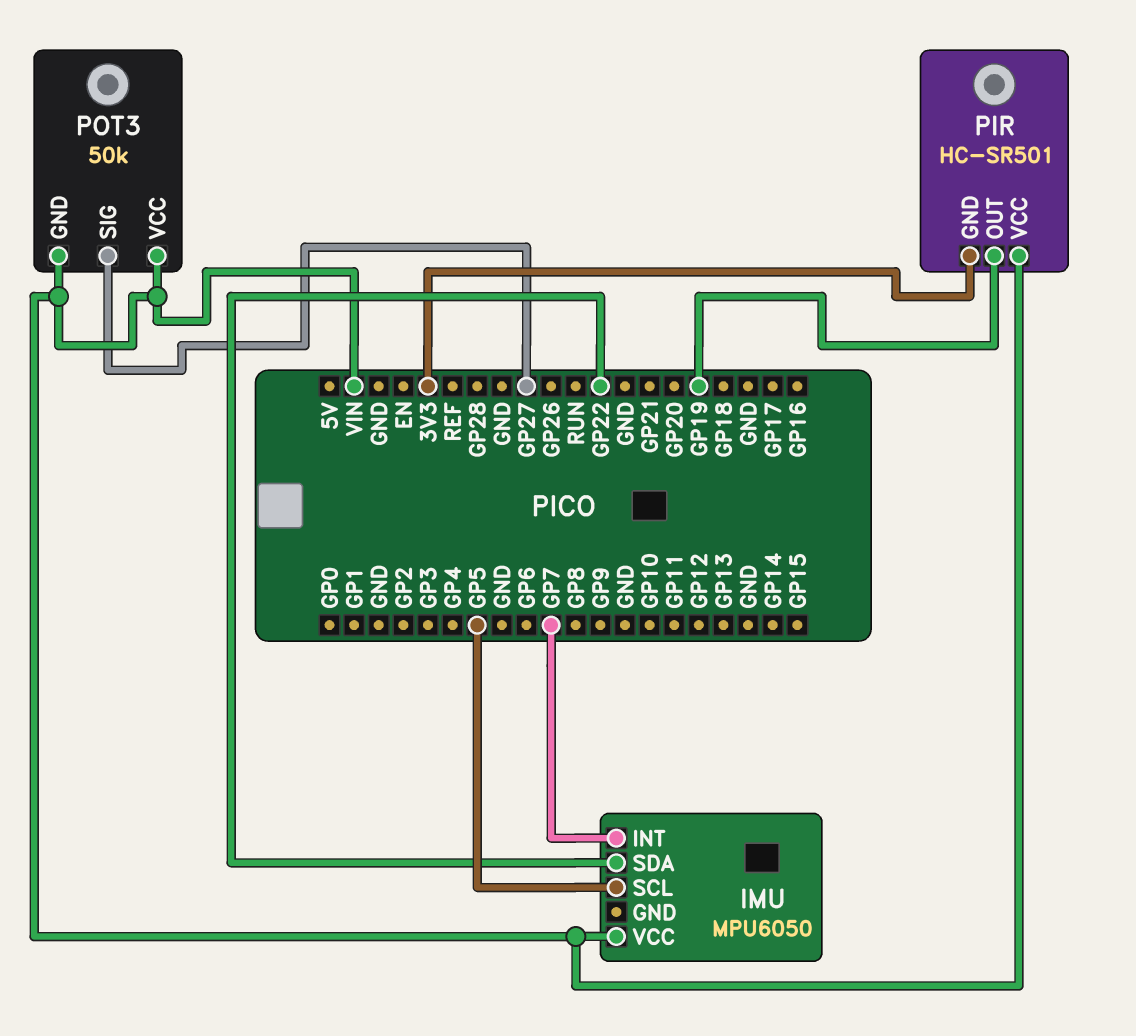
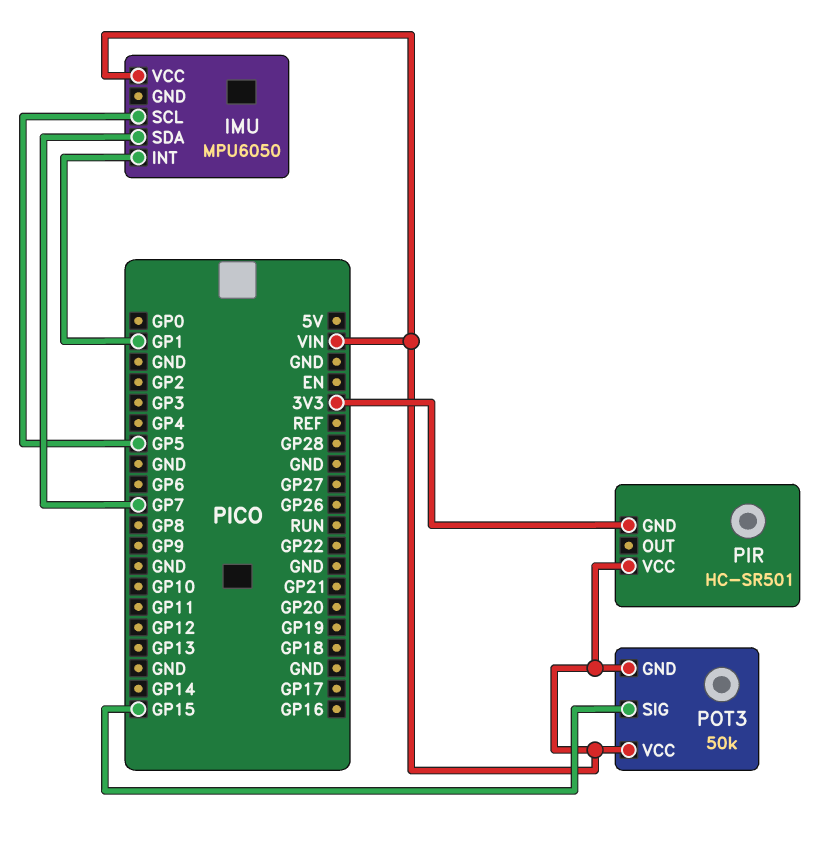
IMU pin INT: GP7 -> GP1
IMU pin SDA: GP22 -> GP7
PIR pin OUT: GP19 -> none
POT3 pin SIG: GP27 -> GP15

